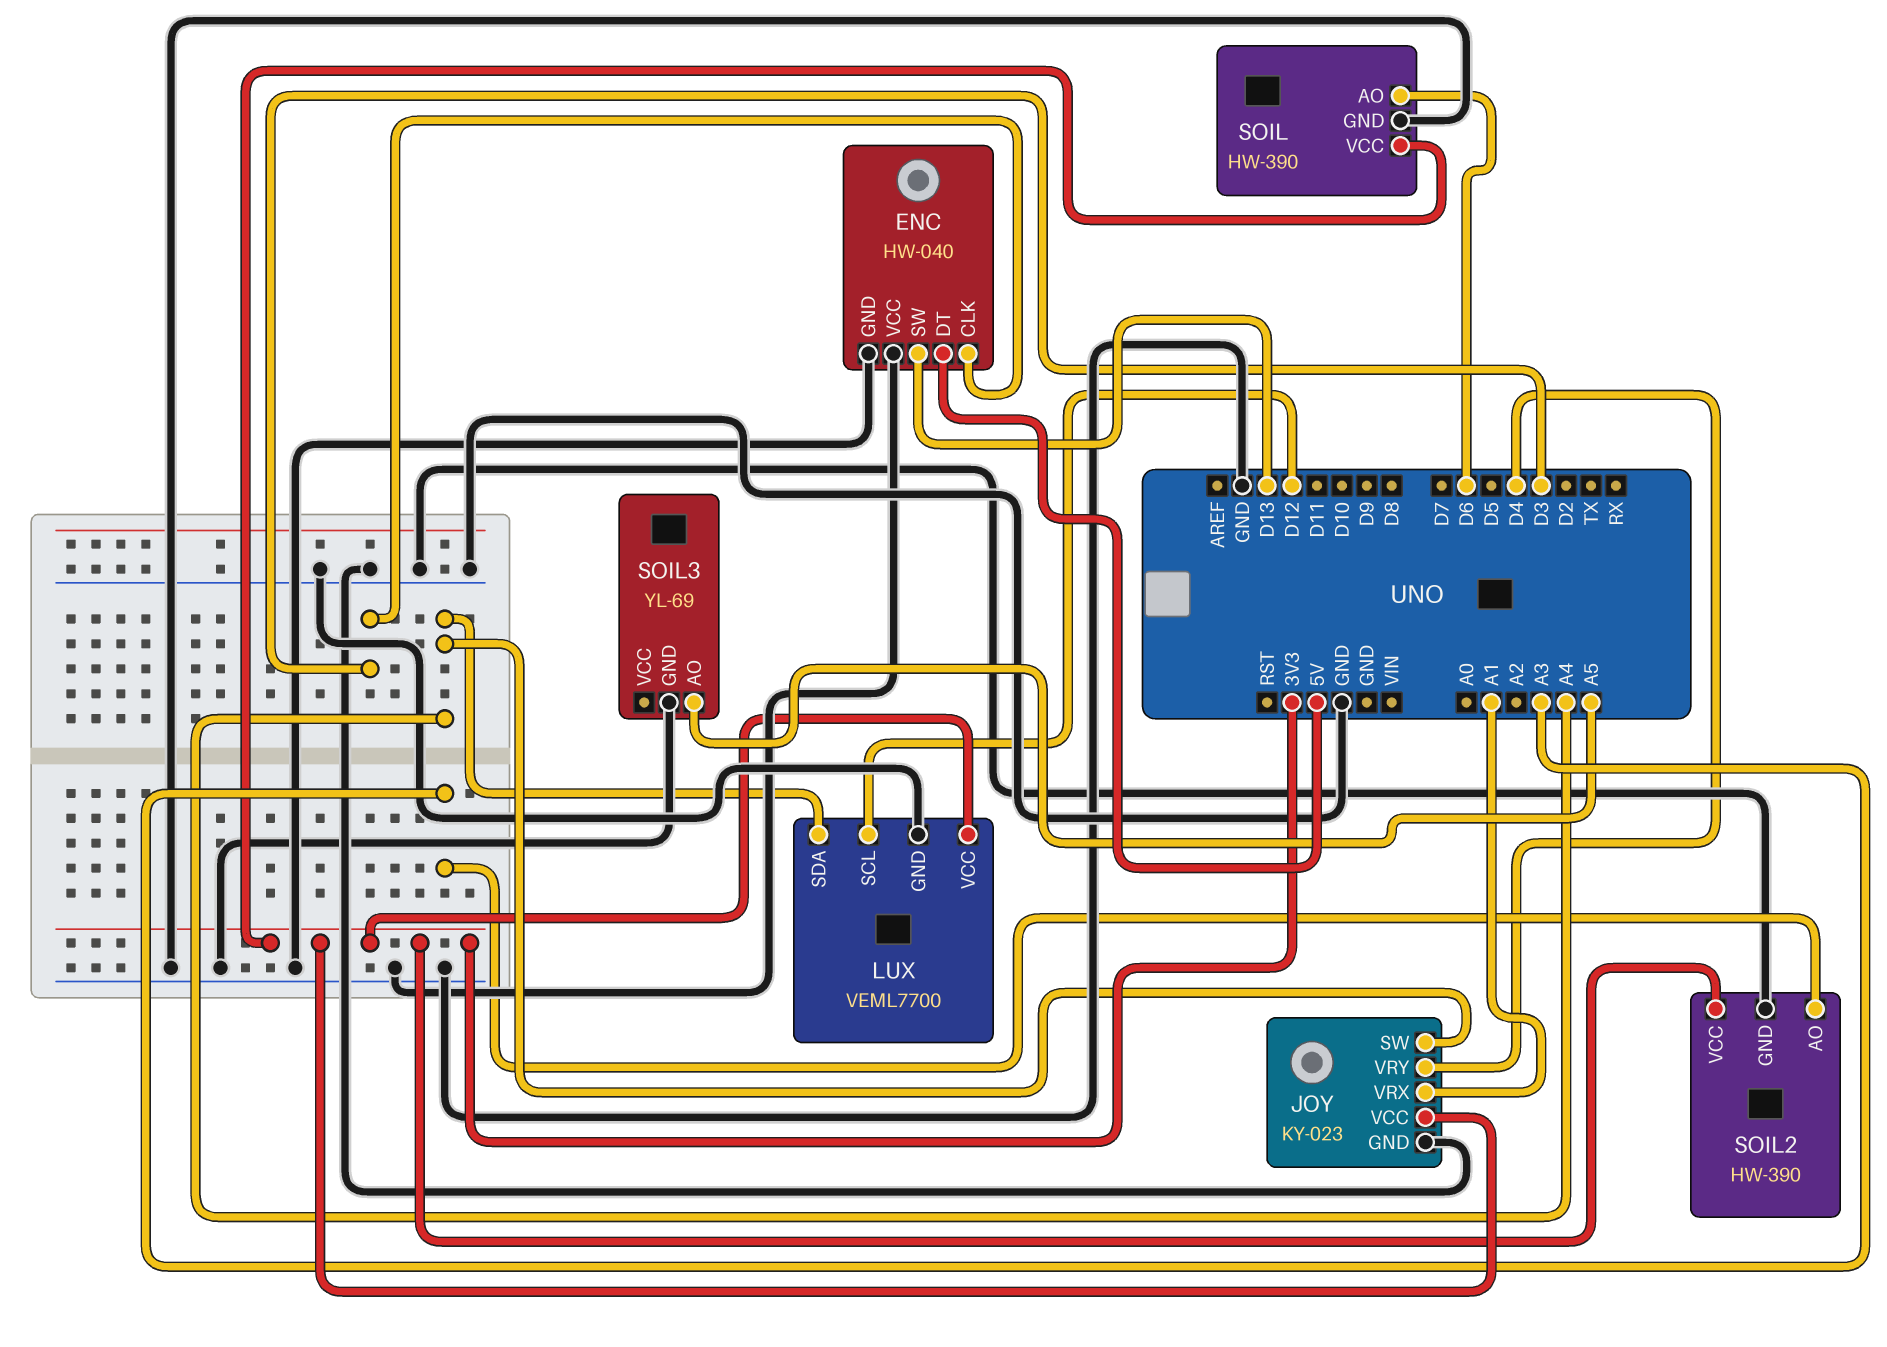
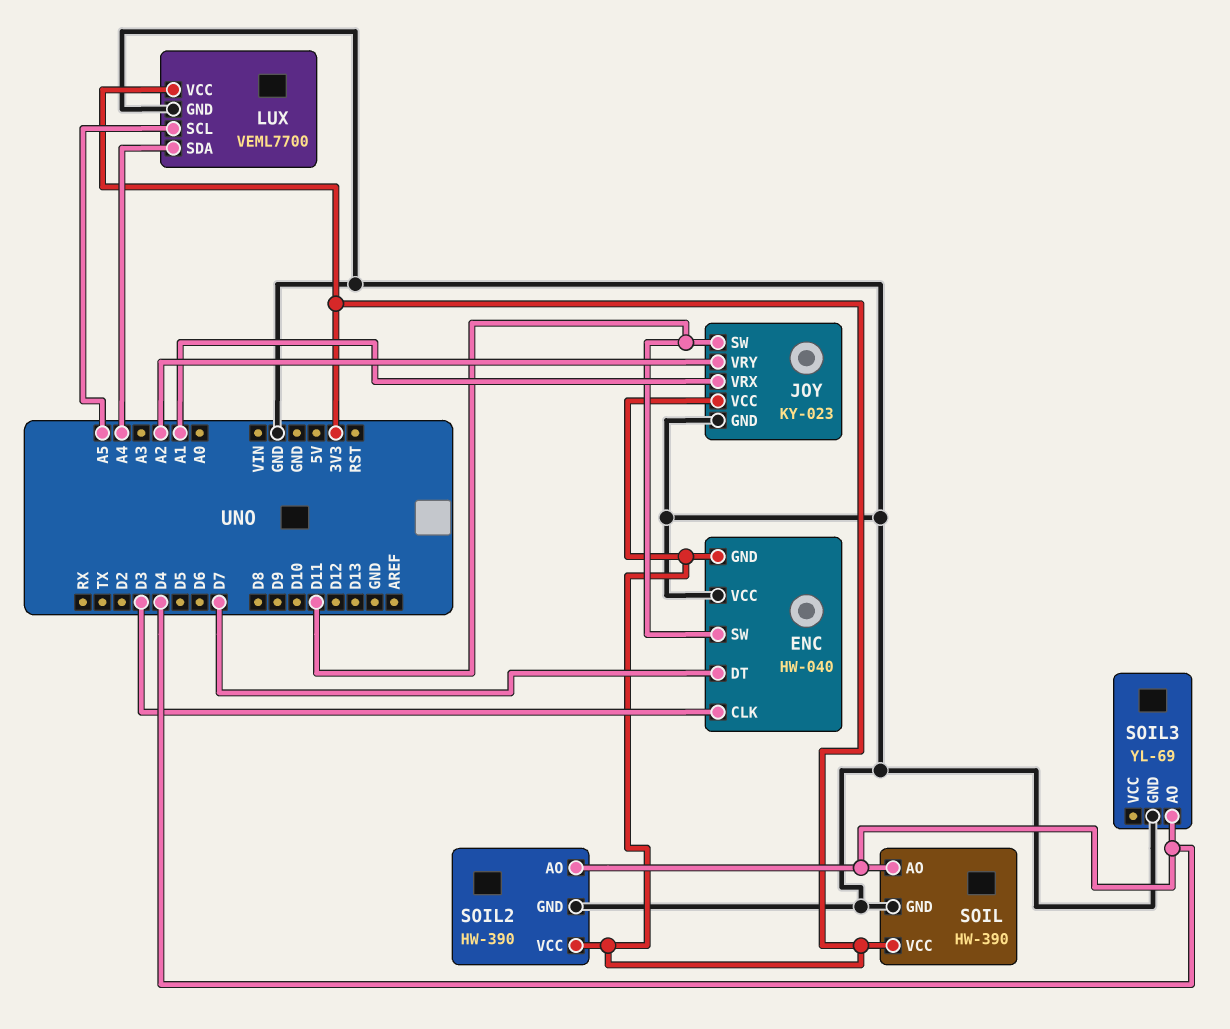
ENC pin DT: 5V -> D7
ENC pin GND: GND -> 3V3
ENC pin SW: D13 -> D11
JOY pin SW: A4 -> D11
JOY pin VRY: D4 -> A2
LUX pin SCL: D12 -> A5
SOIL pin AO: D6 -> D4
SOIL2 pin AO: A3 -> D4
SOIL3 pin AO: A5 -> D4

